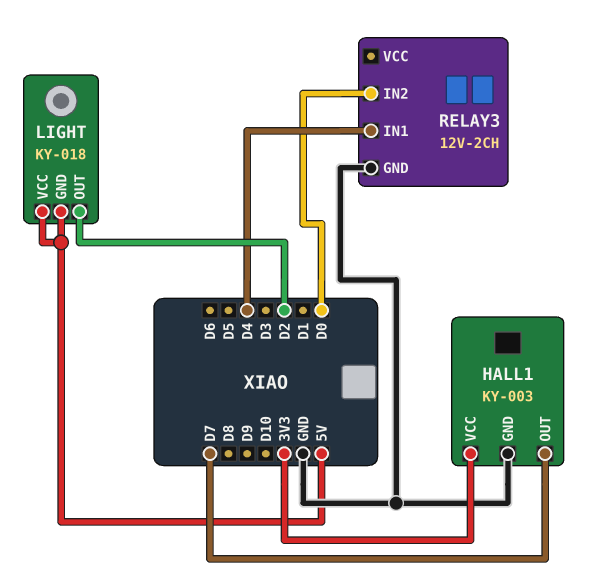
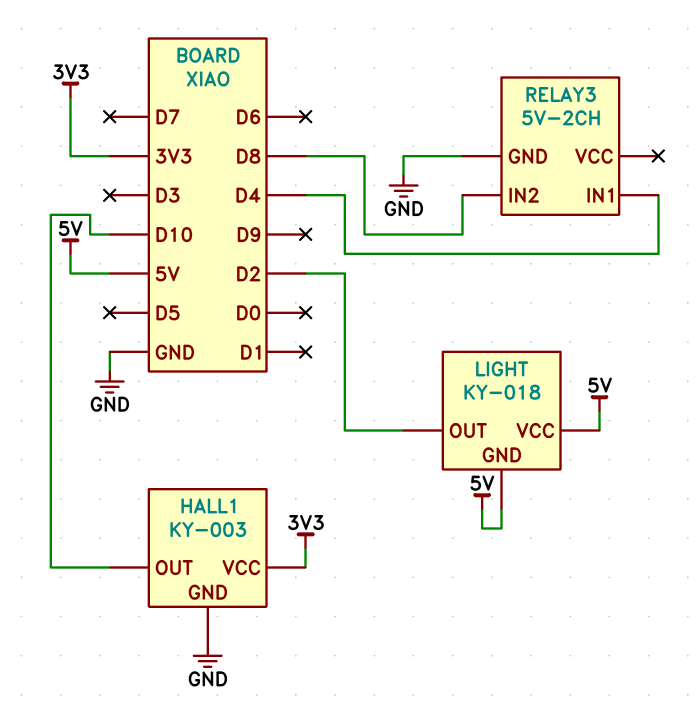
HALL1 pin OUT: D7 -> D10
RELAY3: 12V-2CH -> 5V-2CH
RELAY3 pin IN2: D0 -> D8

